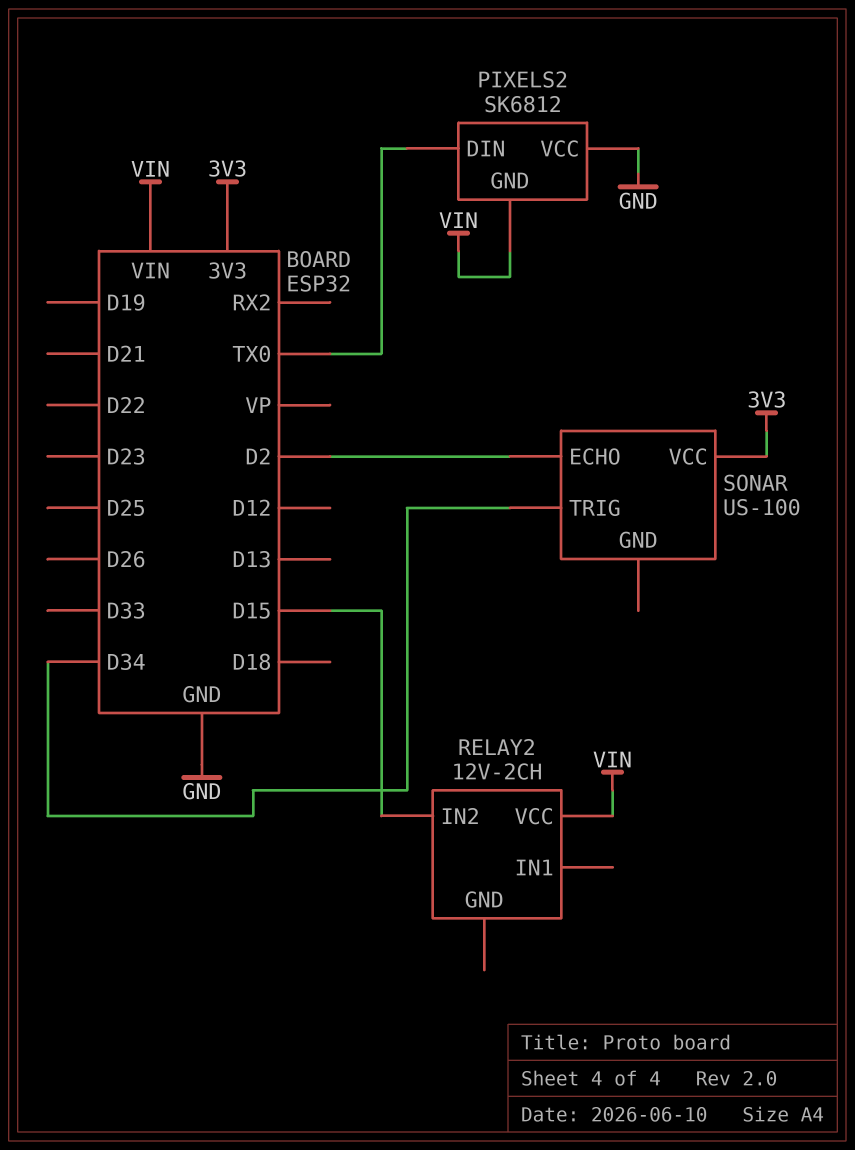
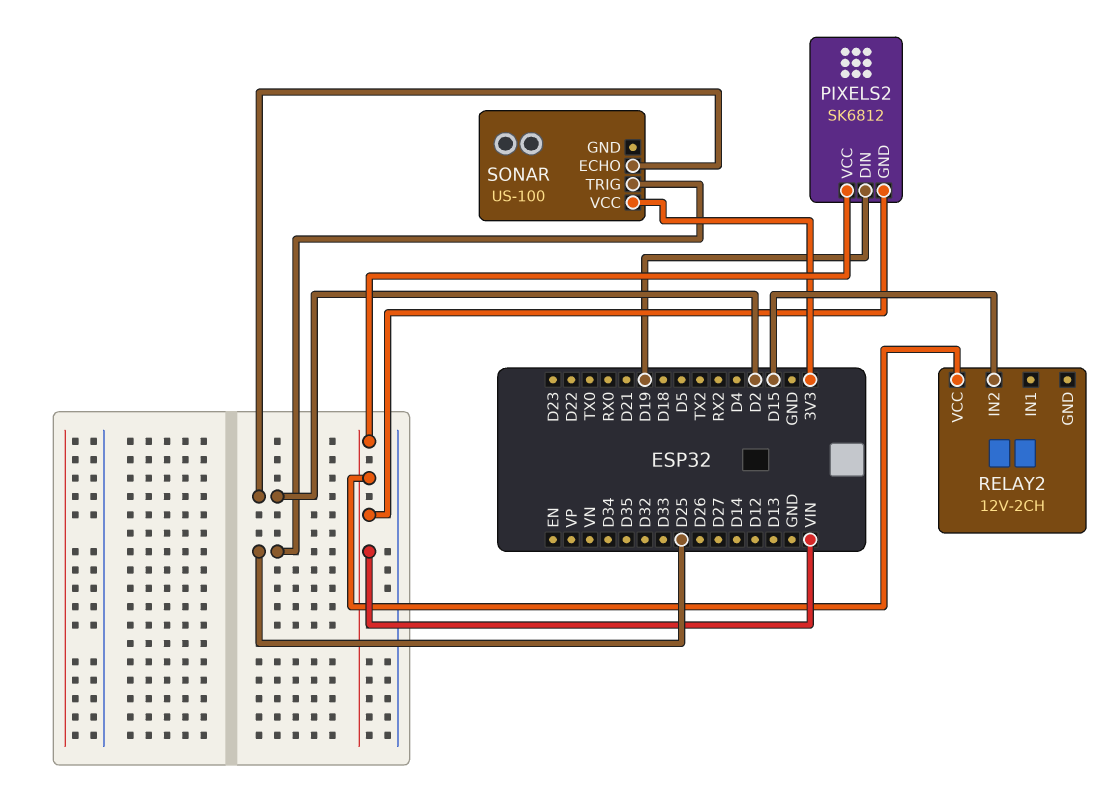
PIXELS2 pin DIN: TX0 -> D19
PIXELS2 pin VCC: GND -> VIN
SONAR pin TRIG: D34 -> D25

